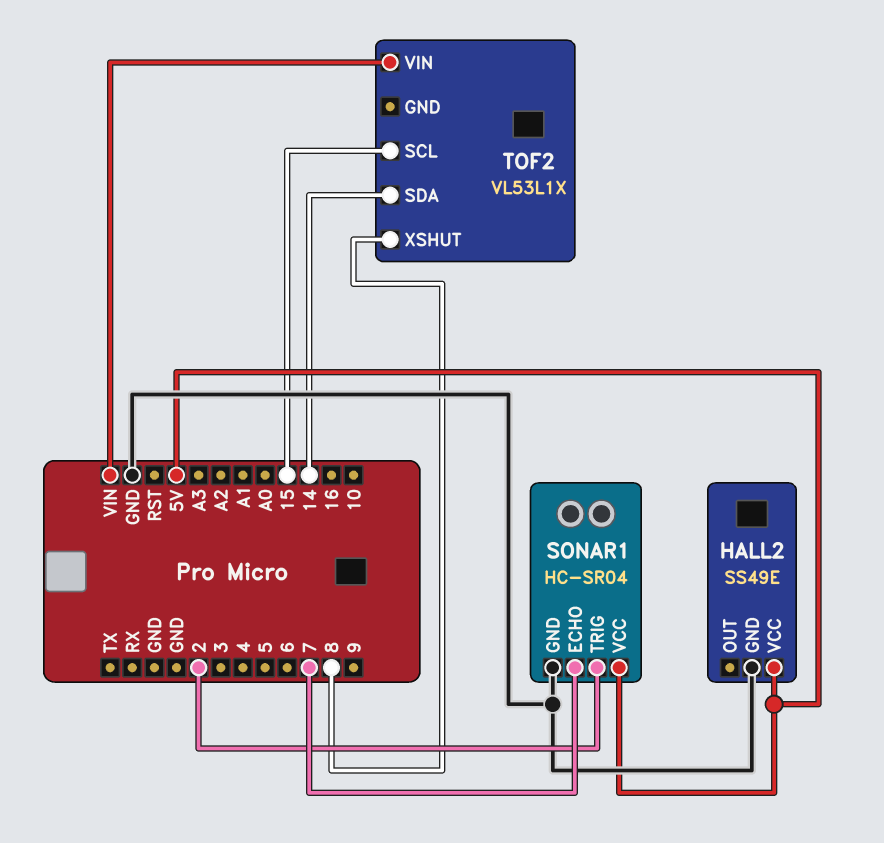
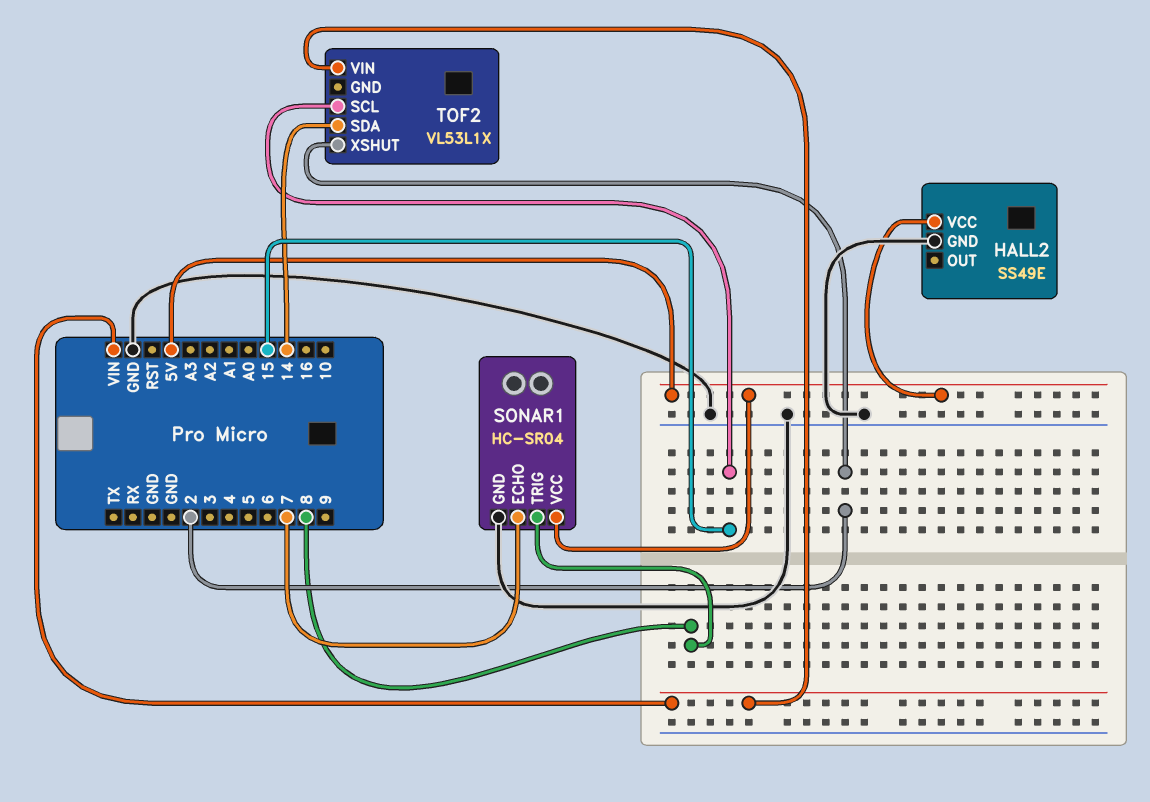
SONAR1 pin TRIG: 2 -> 8
TOF2 pin XSHUT: 8 -> 2

